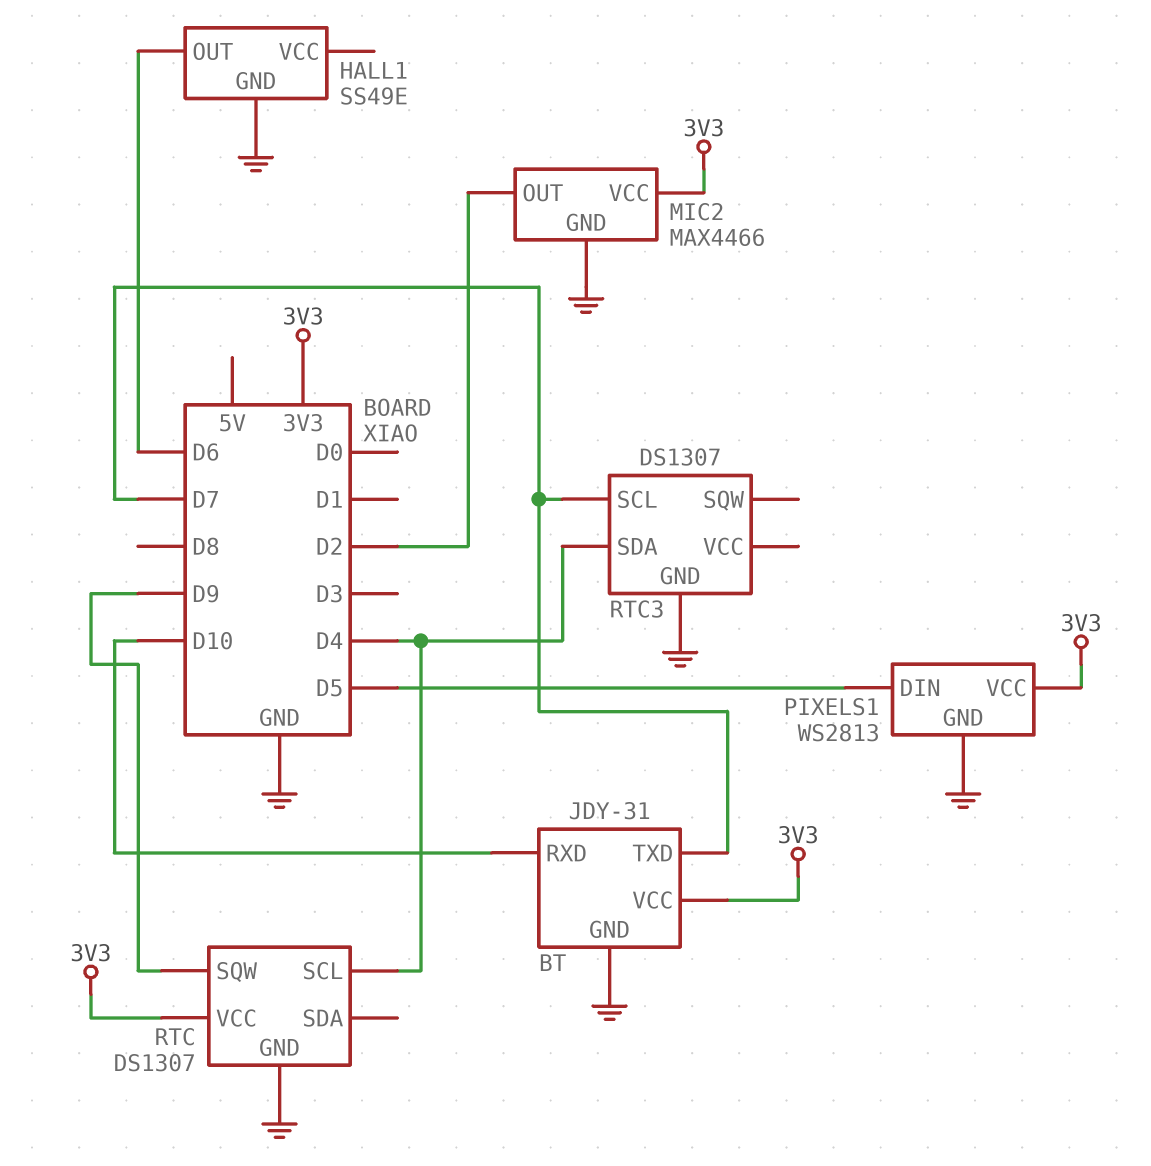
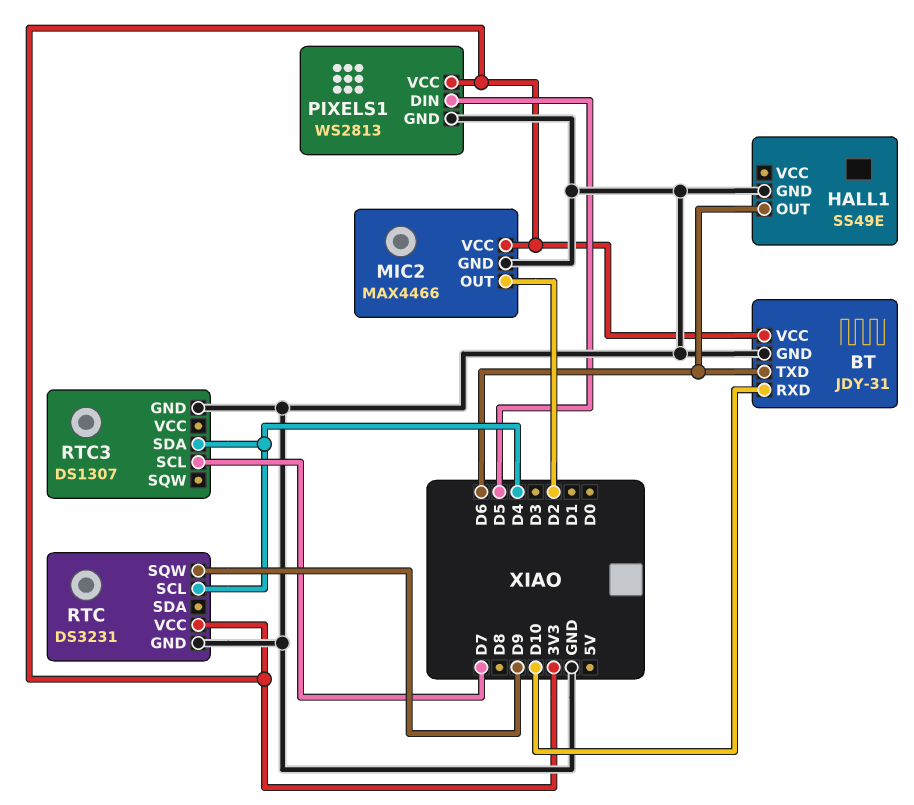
BT pin TXD: D7 -> D6
RTC: DS1307 -> DS3231

